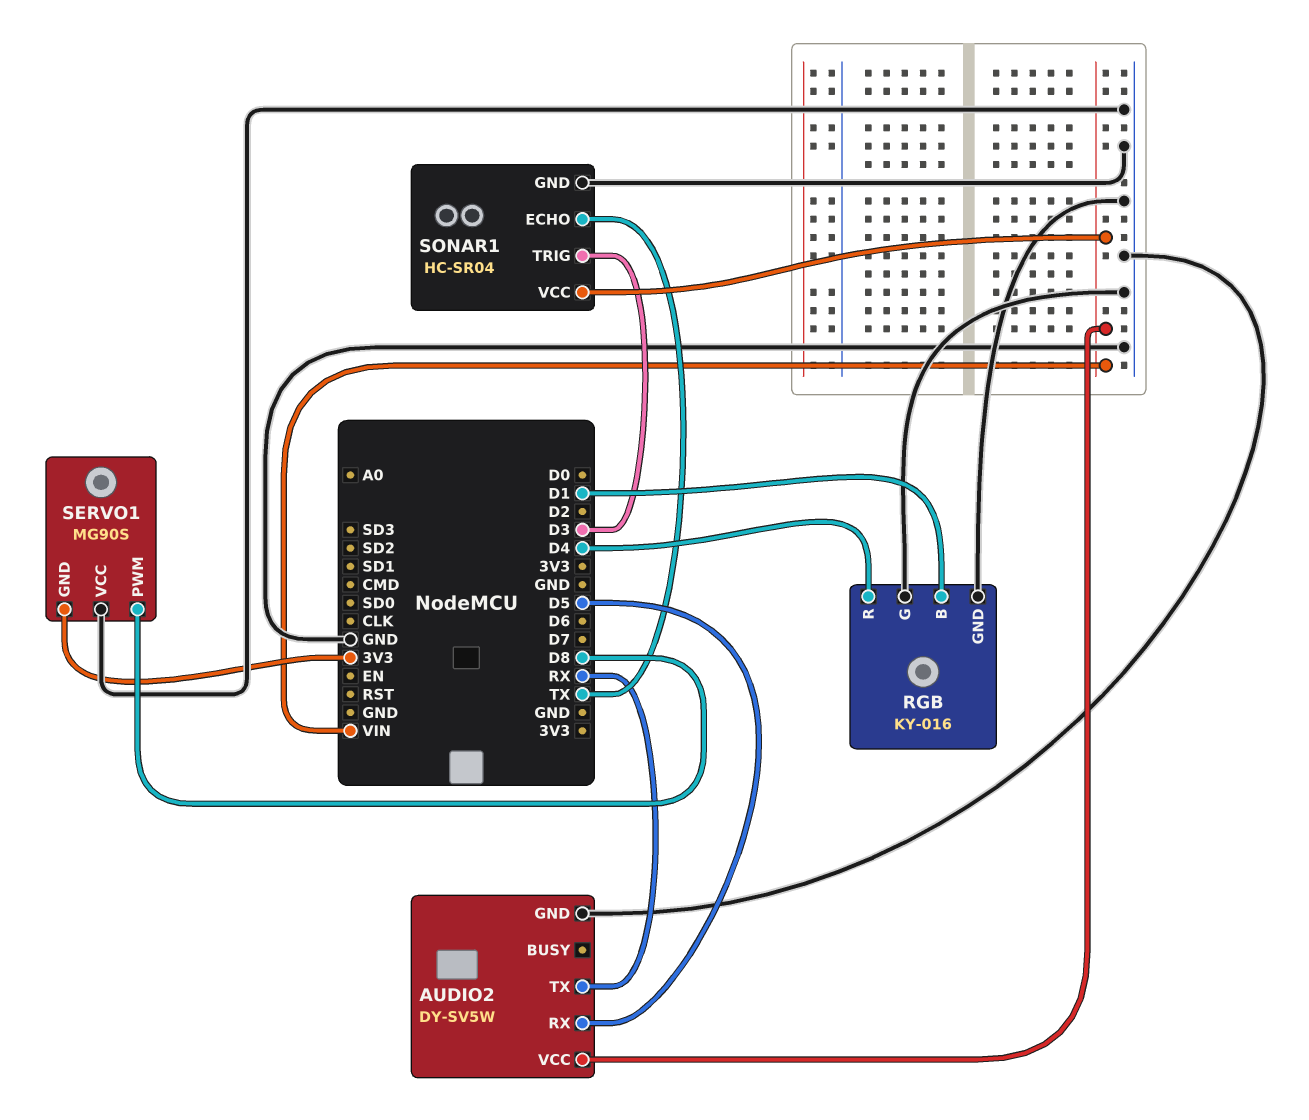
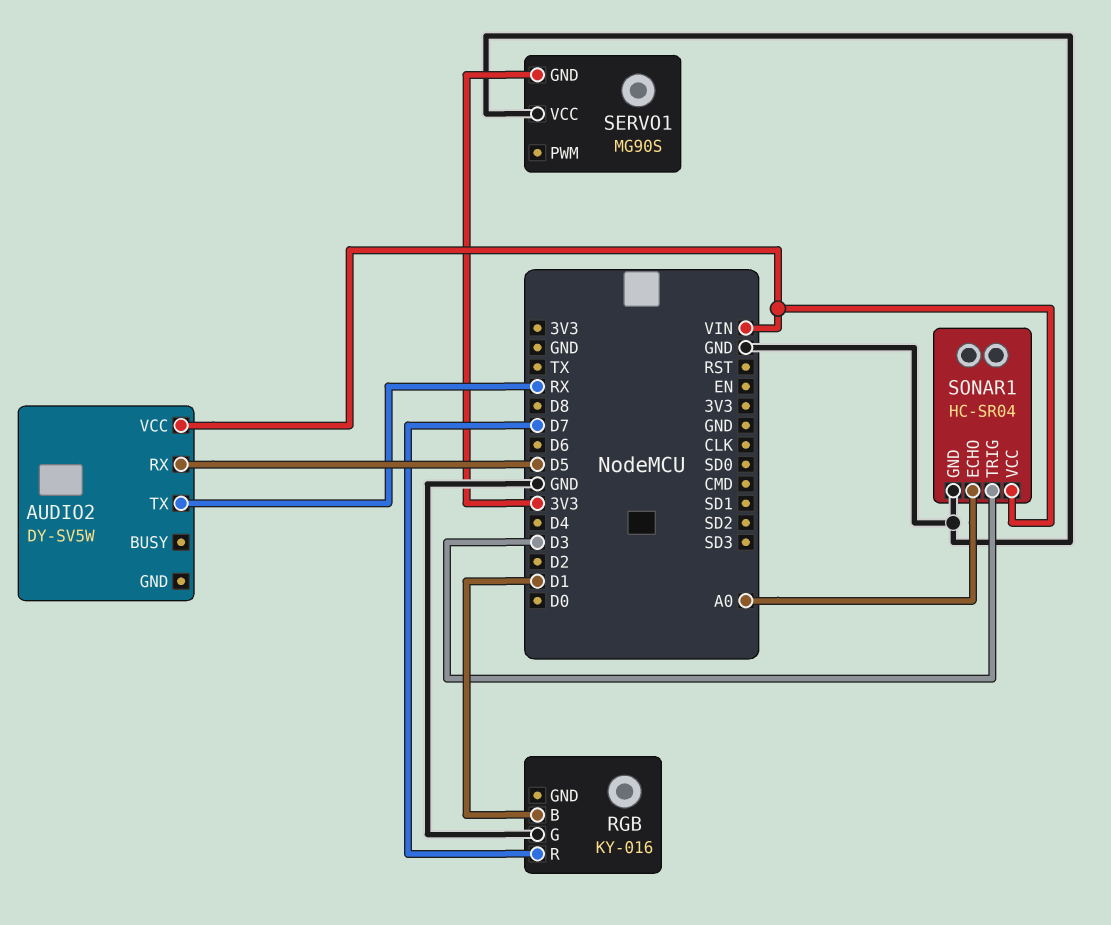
AUDIO2 pin GND: GND -> none
RGB pin GND: GND -> none
RGB pin R: D4 -> D7
SERVO1 pin PWM: D8 -> none
SONAR1 pin ECHO: TX -> A0

